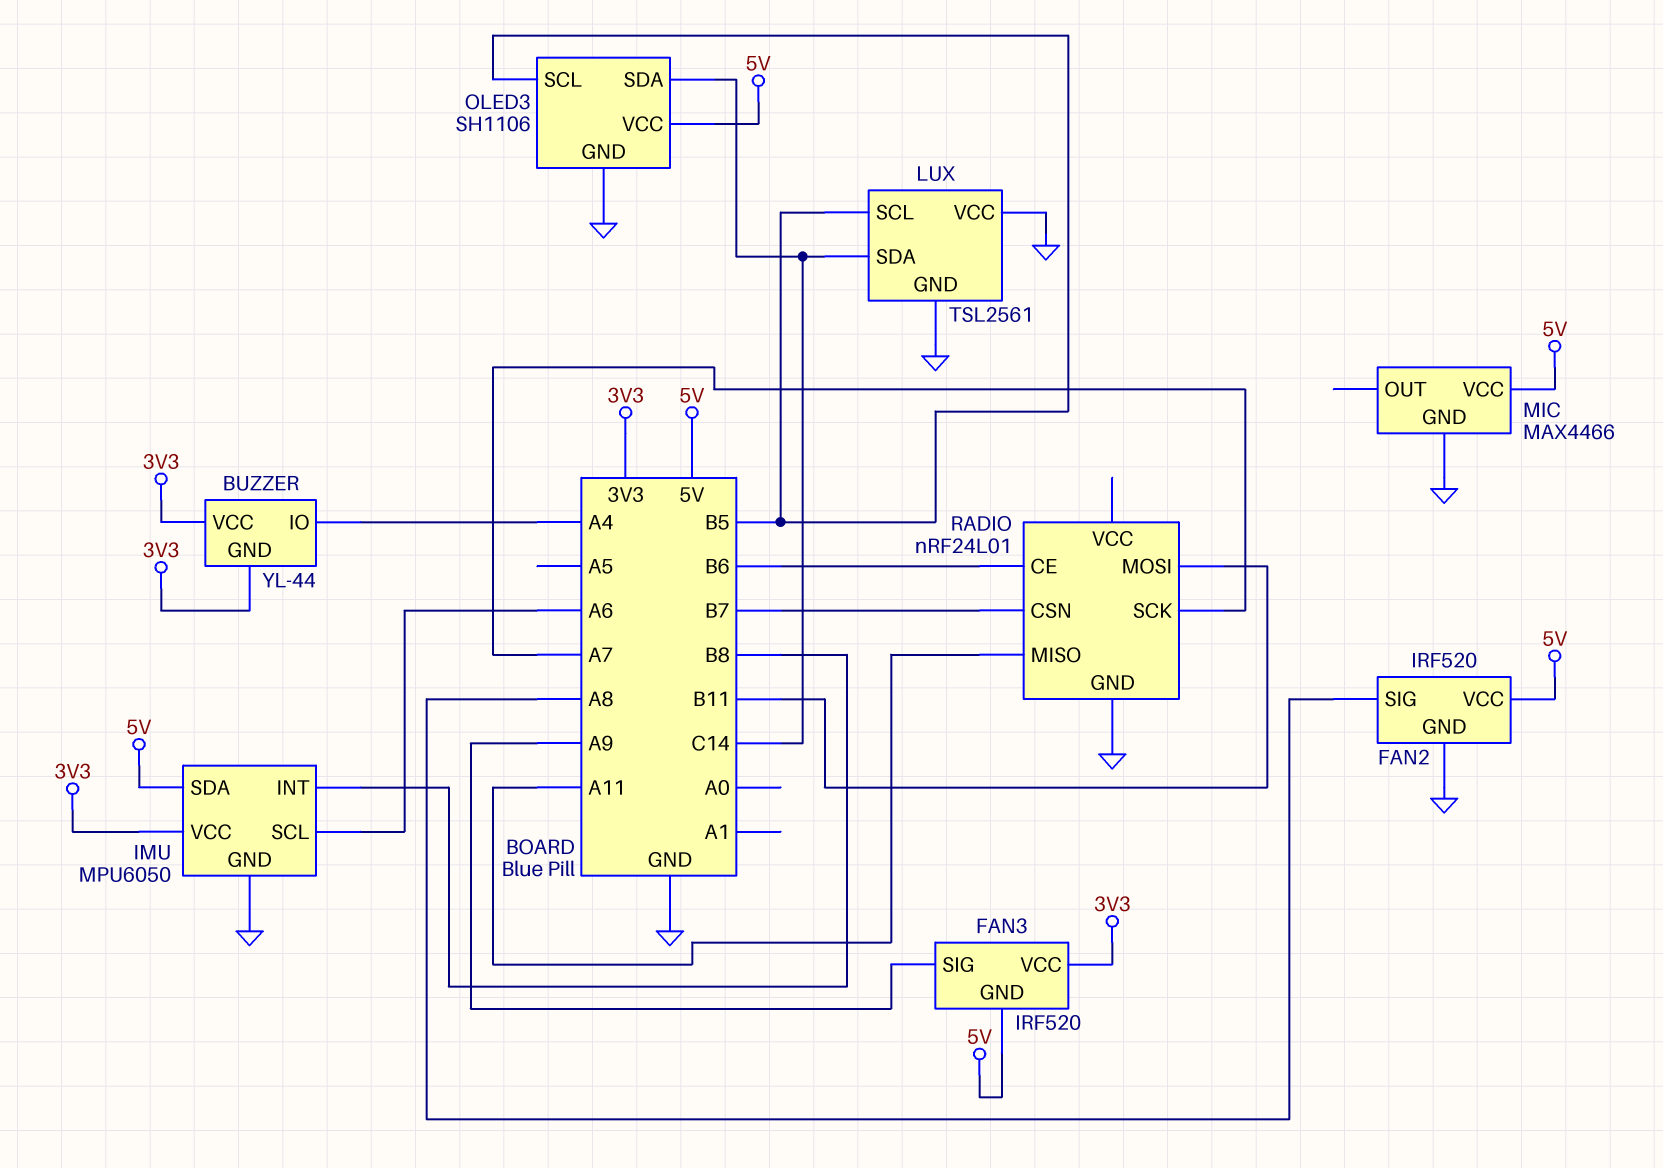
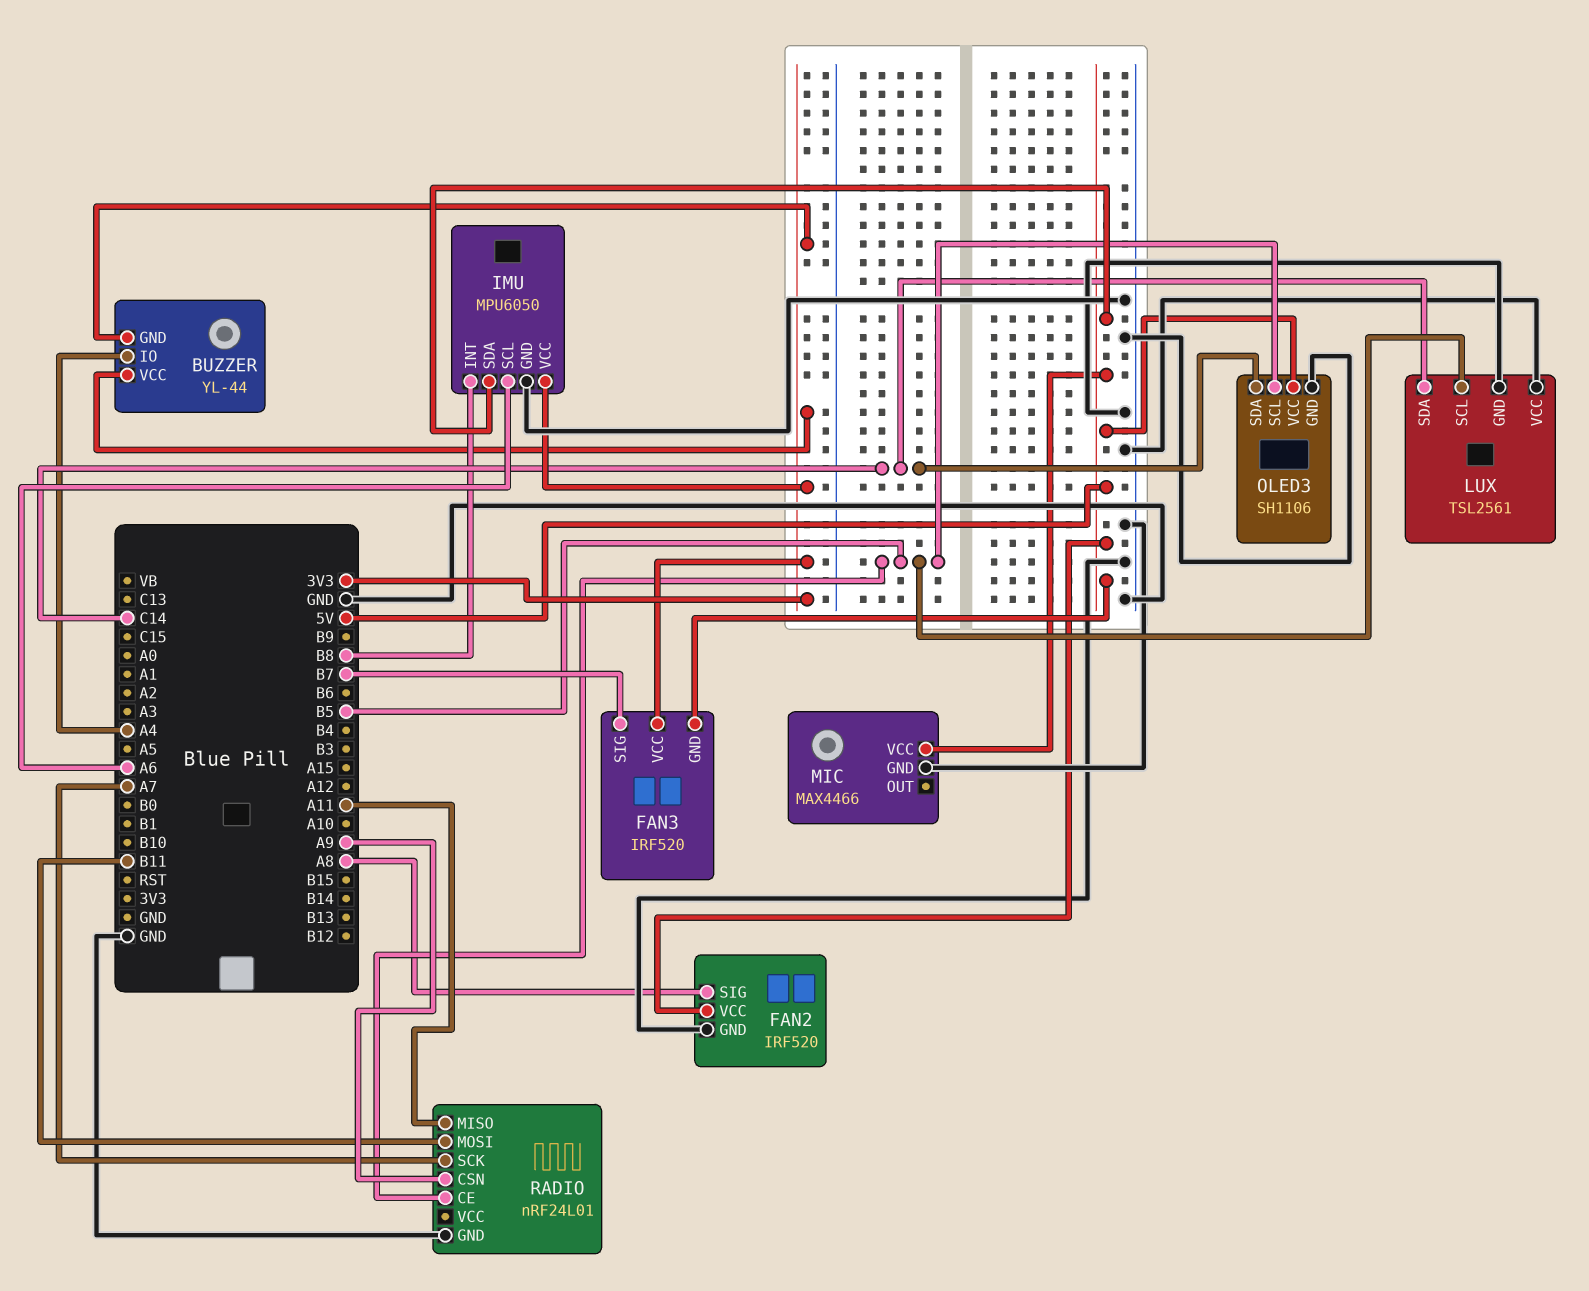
FAN3 pin SIG: A9 -> B7
RADIO pin CE: B6 -> B5
RADIO pin CSN: B7 -> A9

